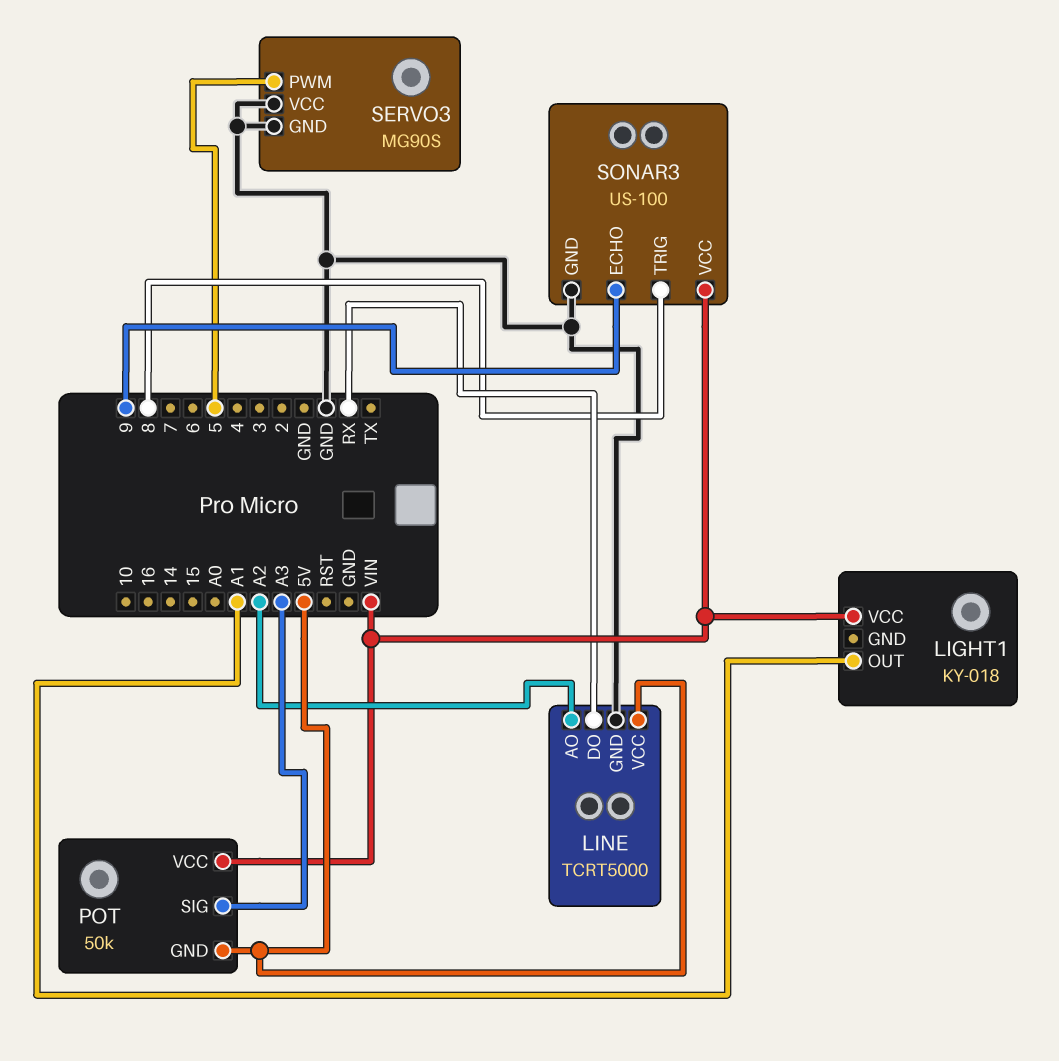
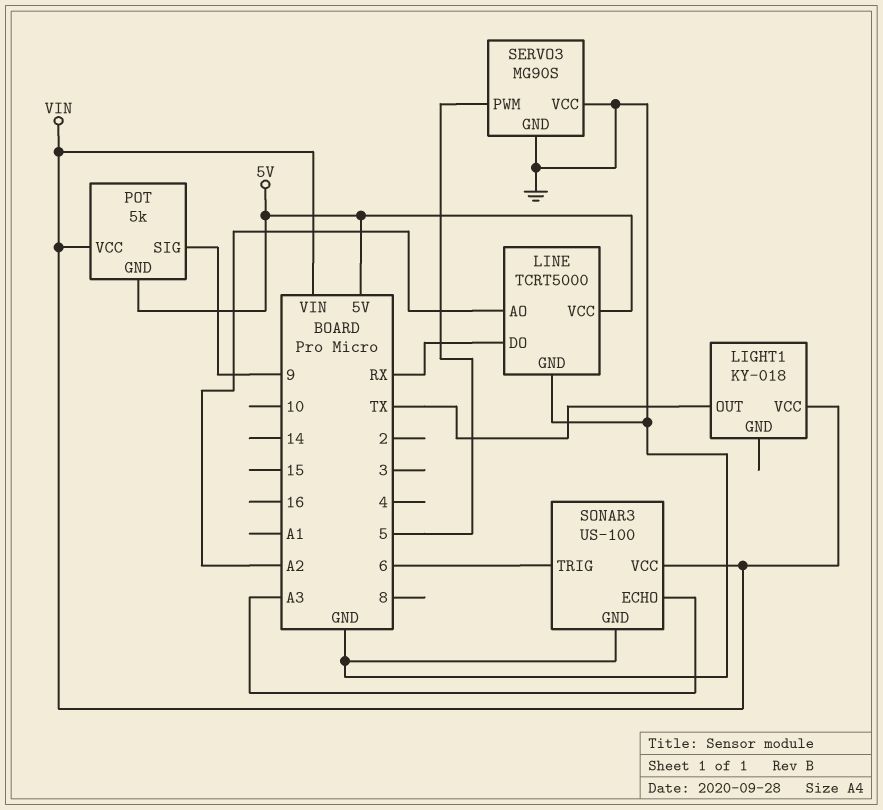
LIGHT1 pin OUT: A1 -> TX
POT: 50k -> 5k
POT pin SIG: A3 -> 9
SONAR3 pin ECHO: 9 -> A3
SONAR3 pin TRIG: 8 -> 6

